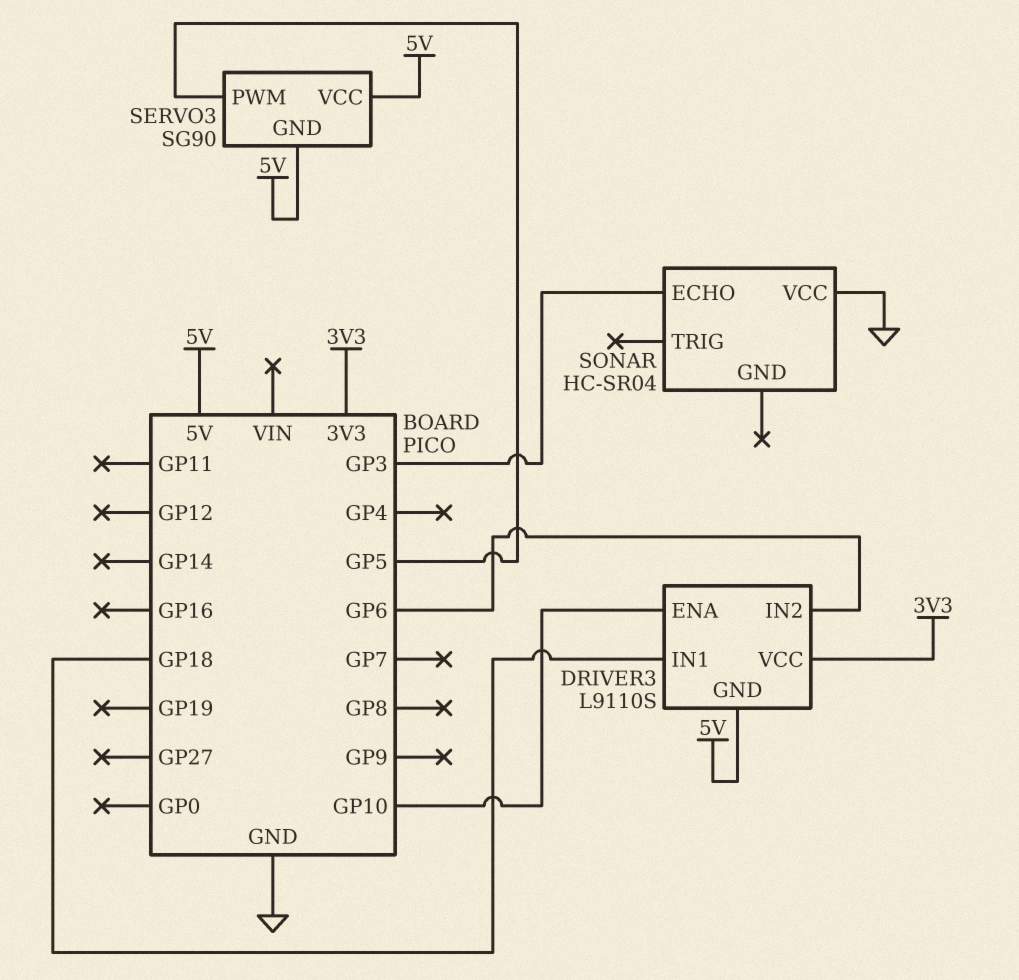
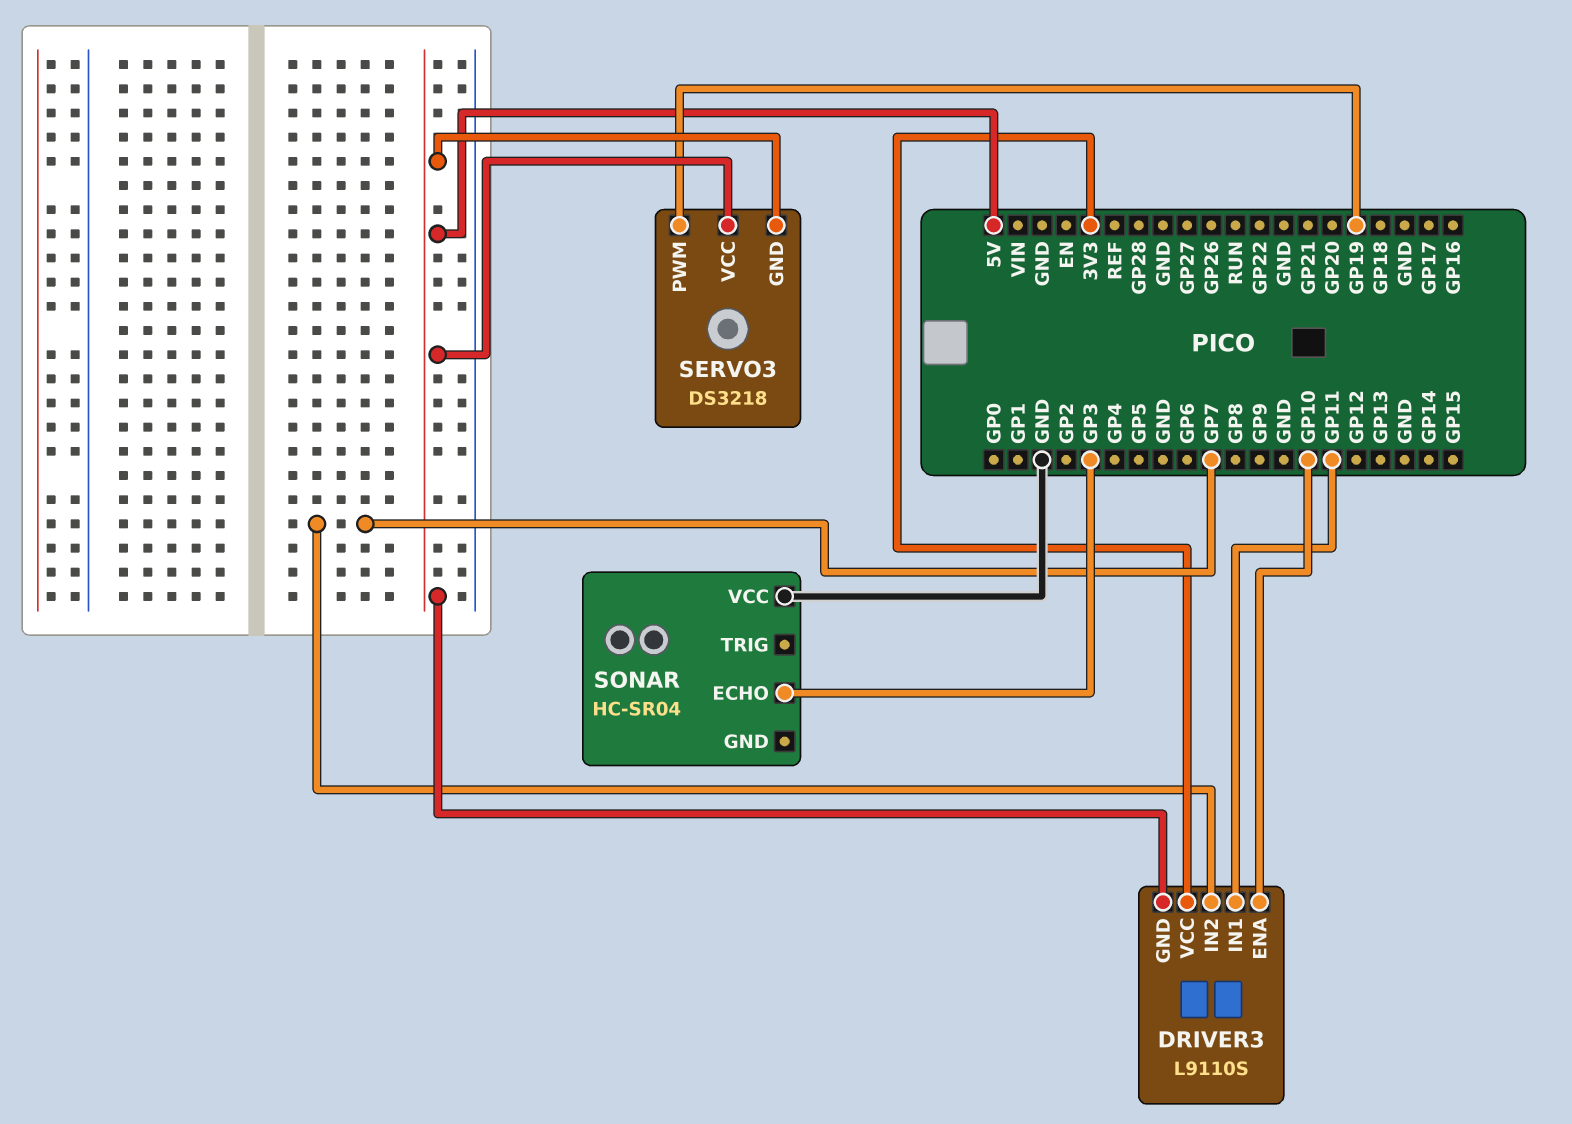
DRIVER3 pin IN1: GP18 -> GP11
DRIVER3 pin IN2: GP6 -> GP7
SERVO3: SG90 -> DS3218
SERVO3 pin PWM: GP5 -> GP19

